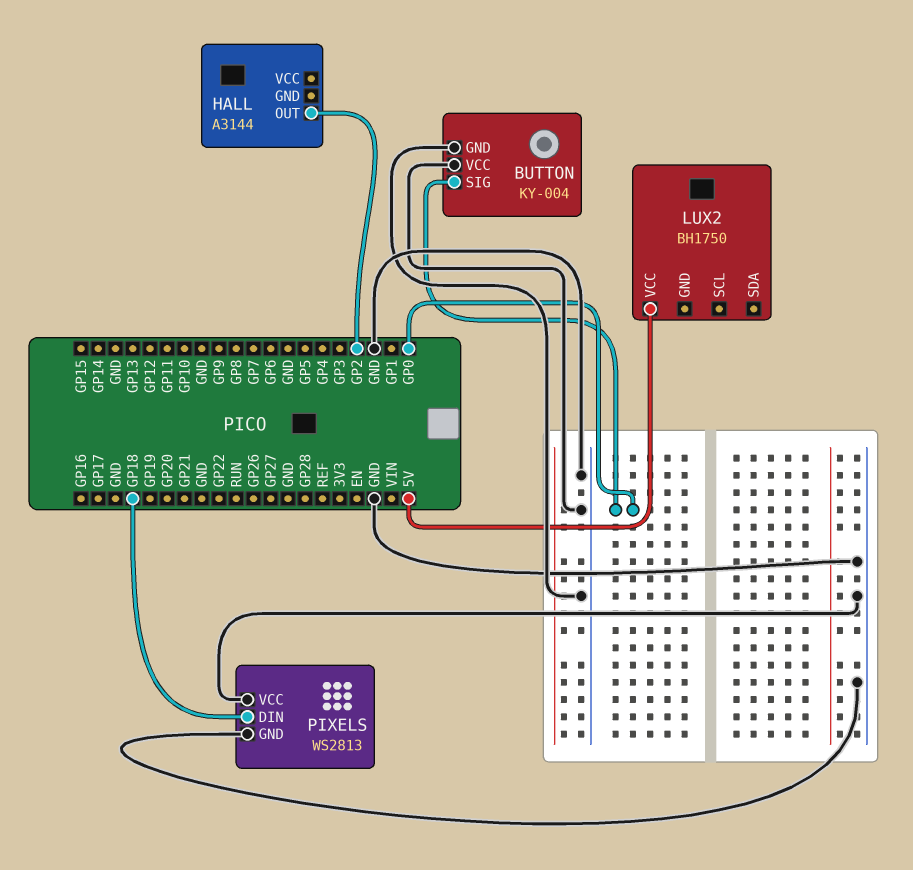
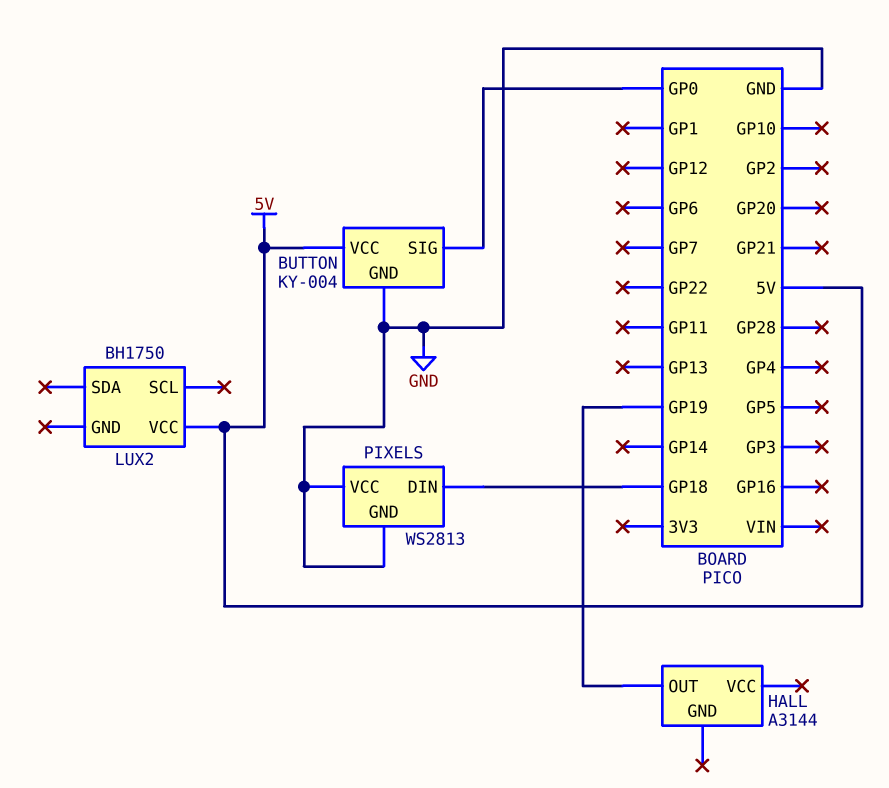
BUTTON pin VCC: GND -> 5V
HALL pin OUT: GP2 -> GP19

